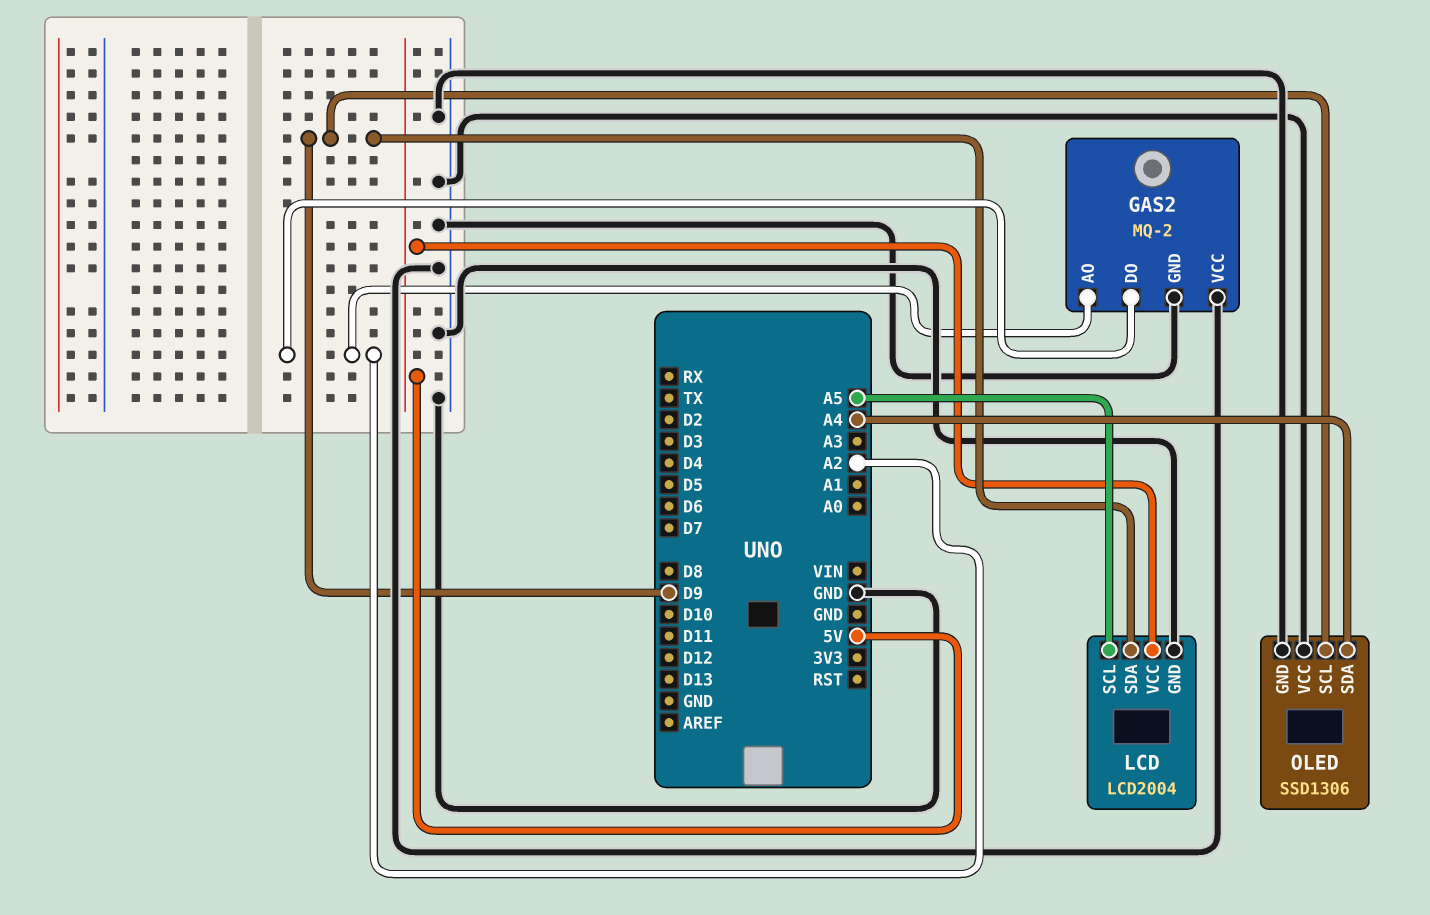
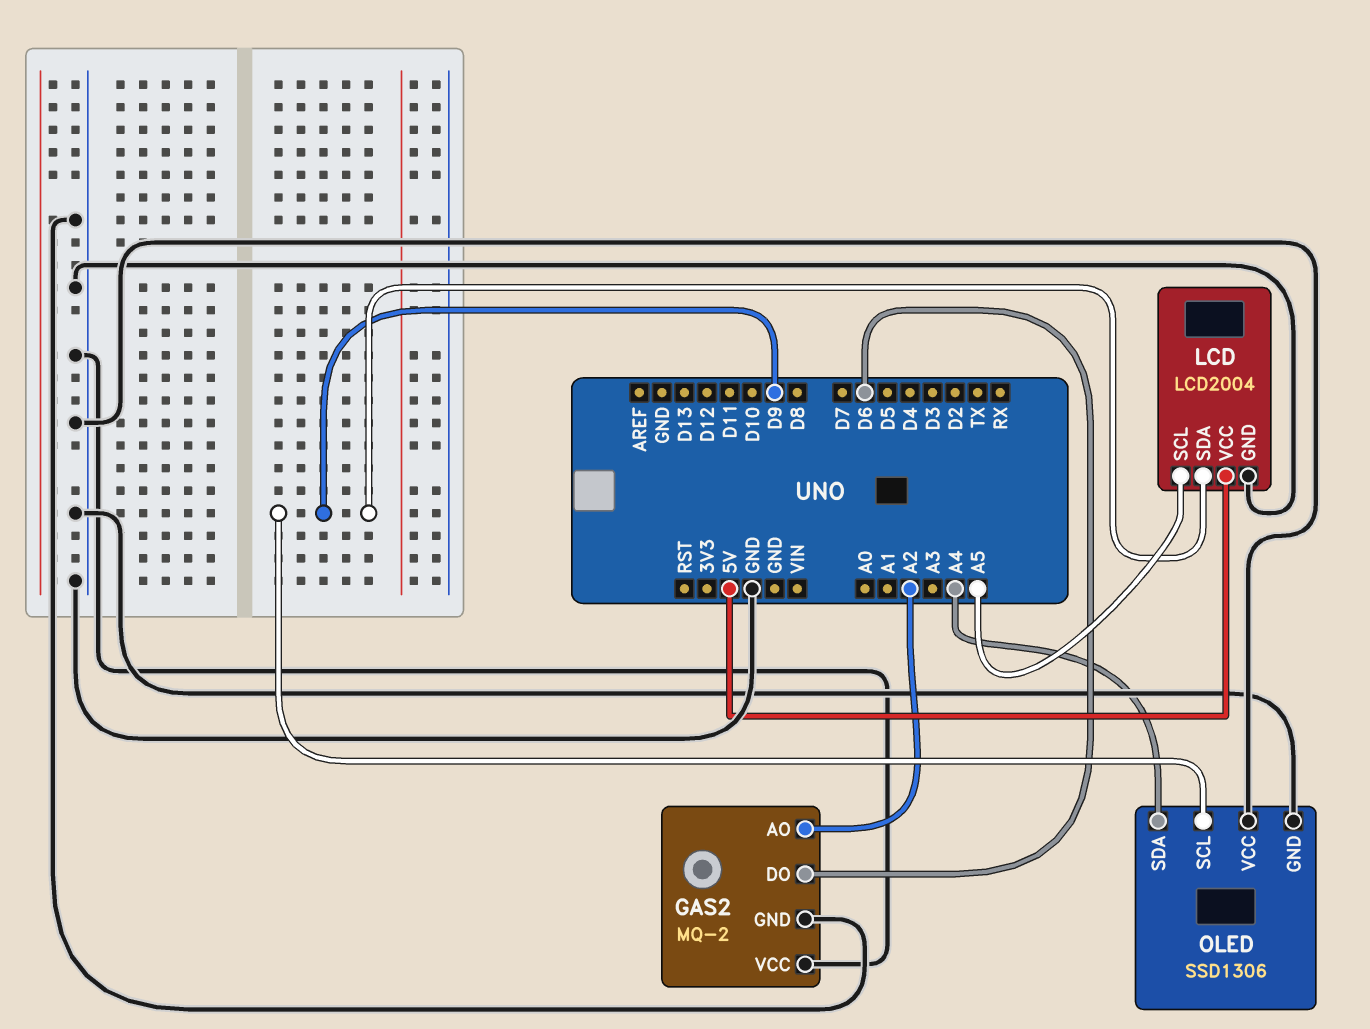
GAS2 pin DO: A2 -> D6

